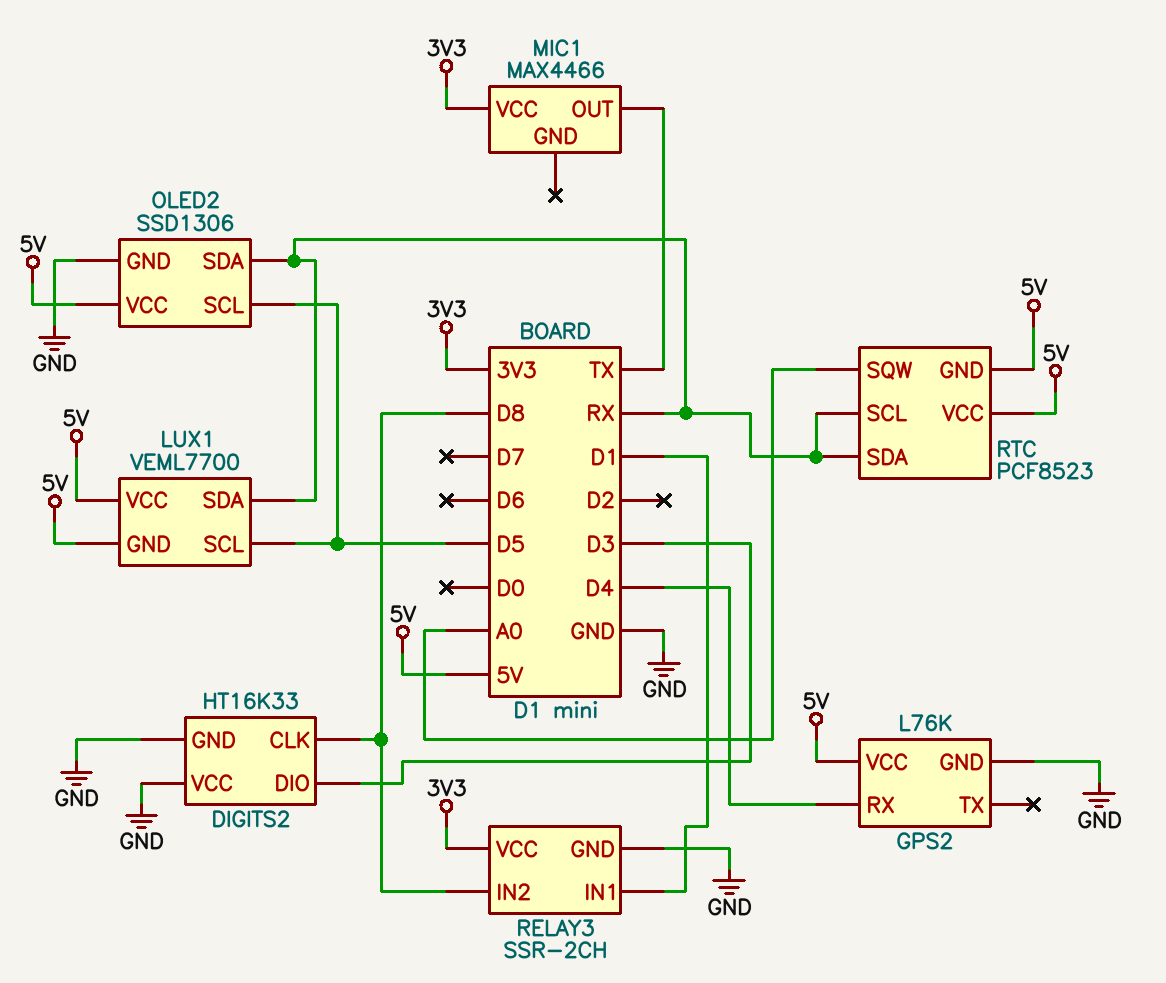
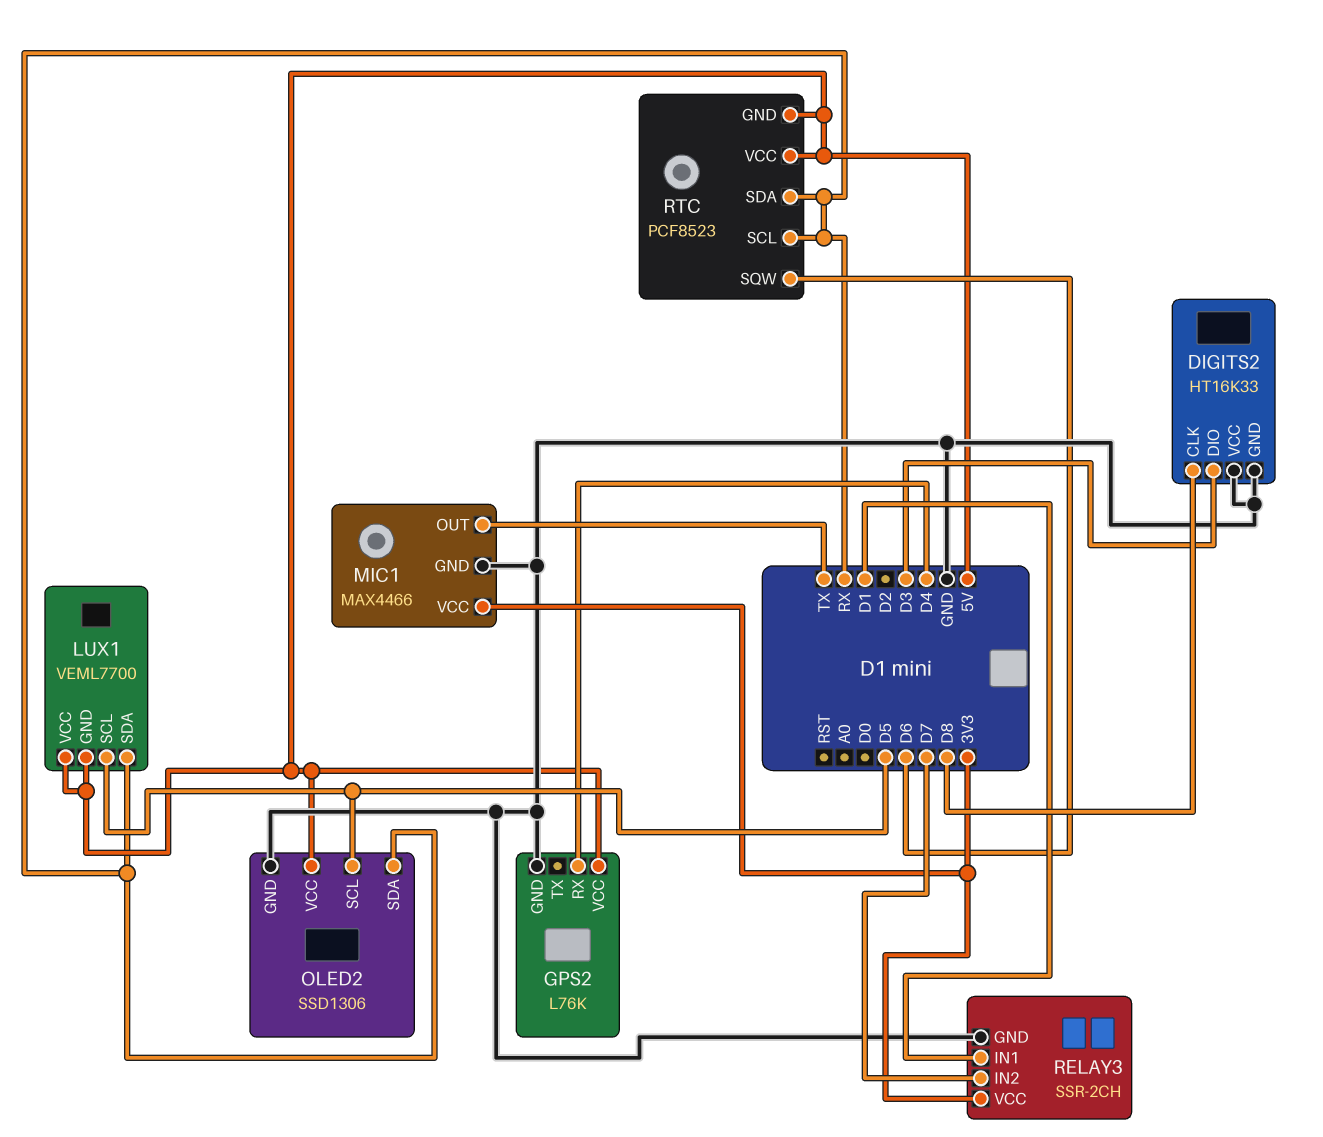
MIC1 pin GND: none -> GND
RELAY3 pin IN2: D8 -> D7
RTC pin SQW: A0 -> D6

